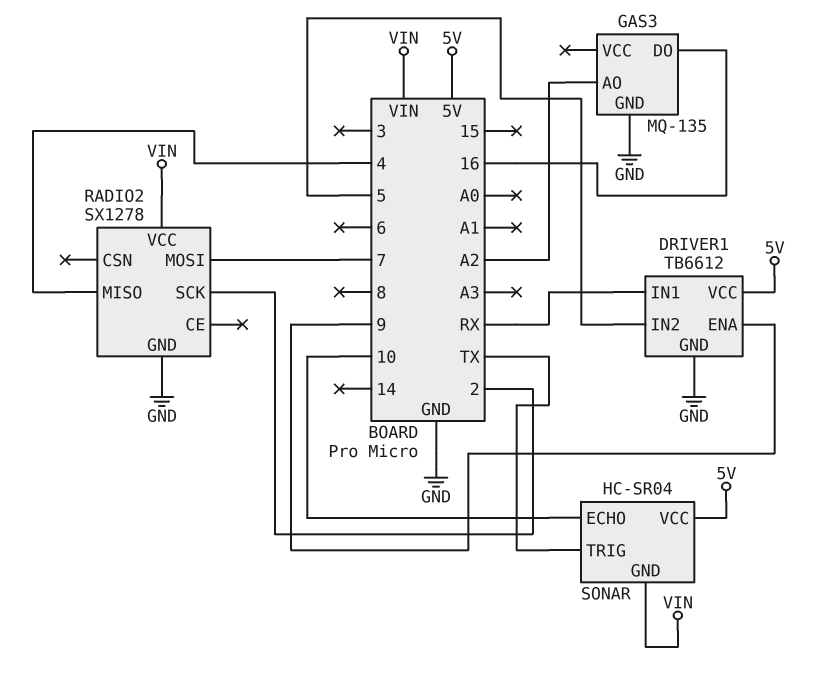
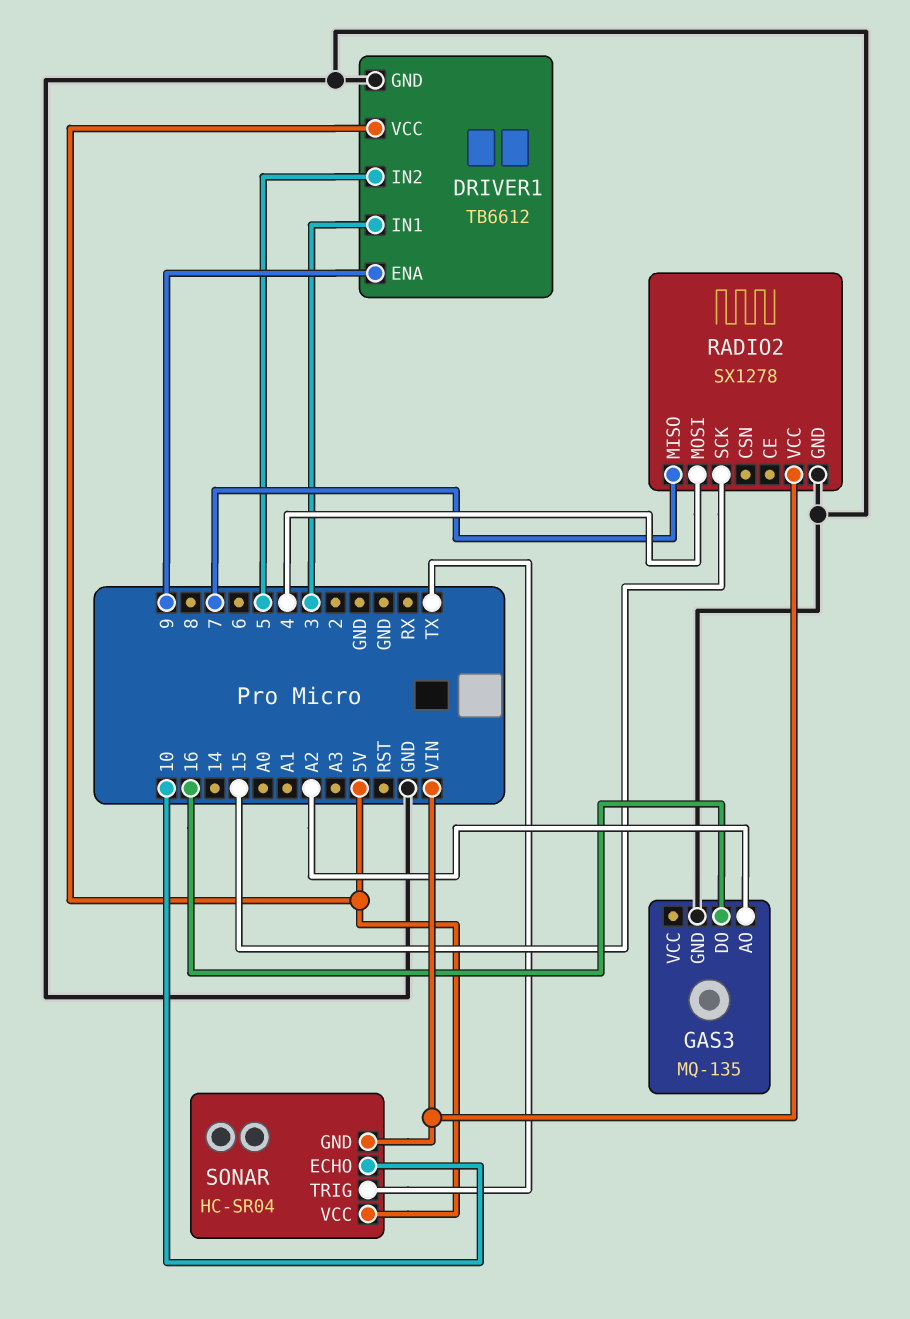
DRIVER1 pin IN1: RX -> 3
RADIO2 pin MISO: 4 -> 7
RADIO2 pin MOSI: 7 -> 4
RADIO2 pin SCK: 2 -> 15

